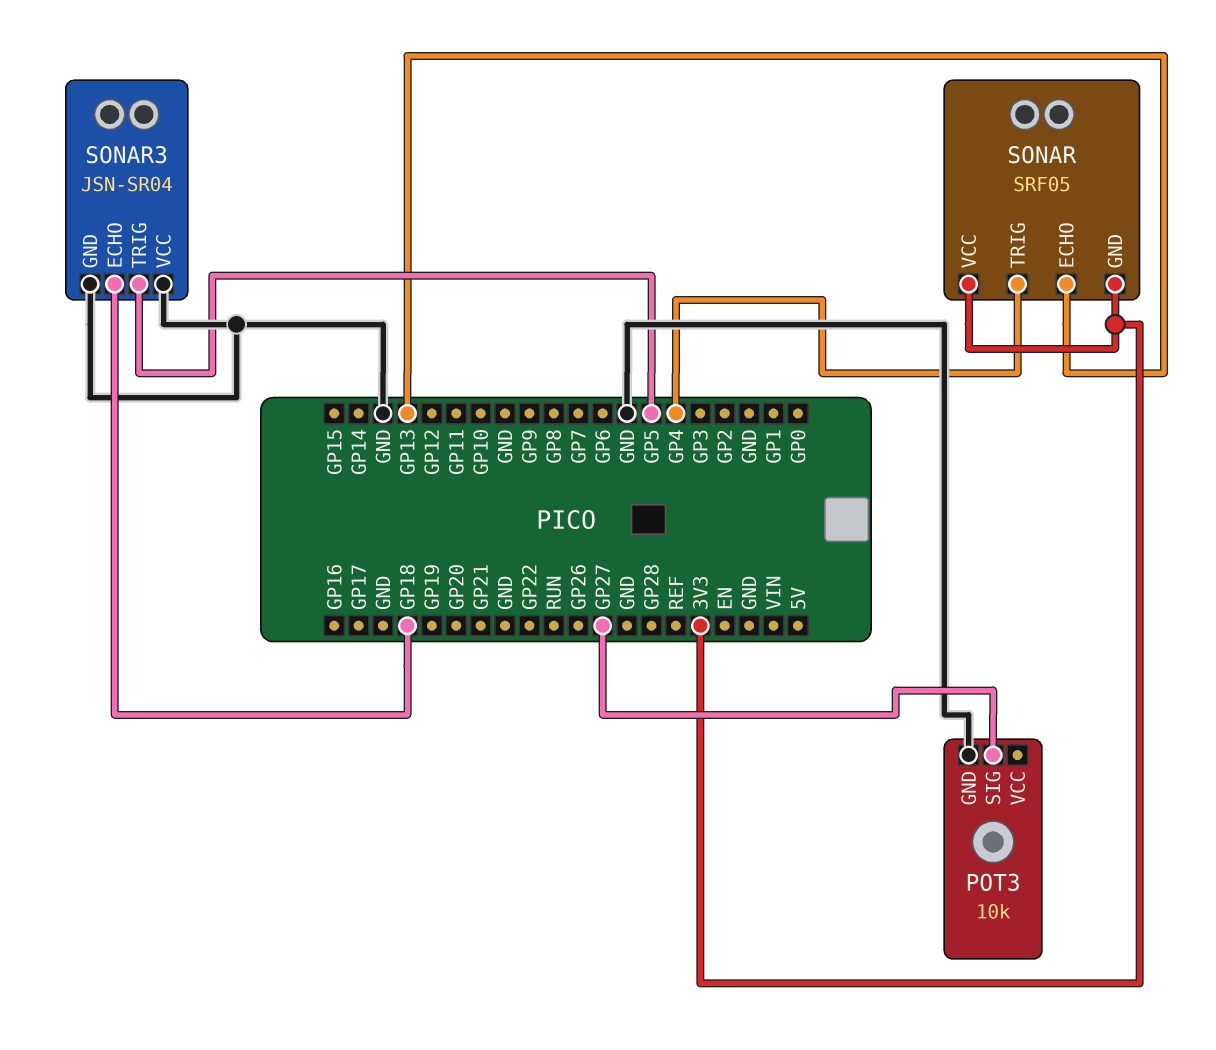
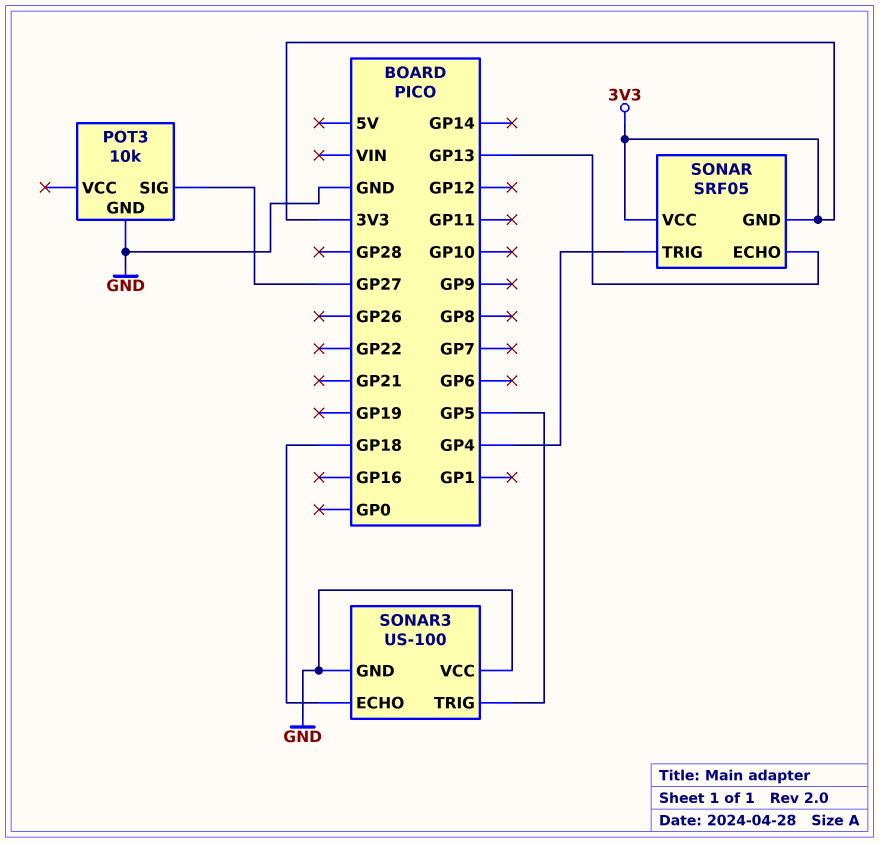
SONAR3: JSN-SR04 -> US-100

